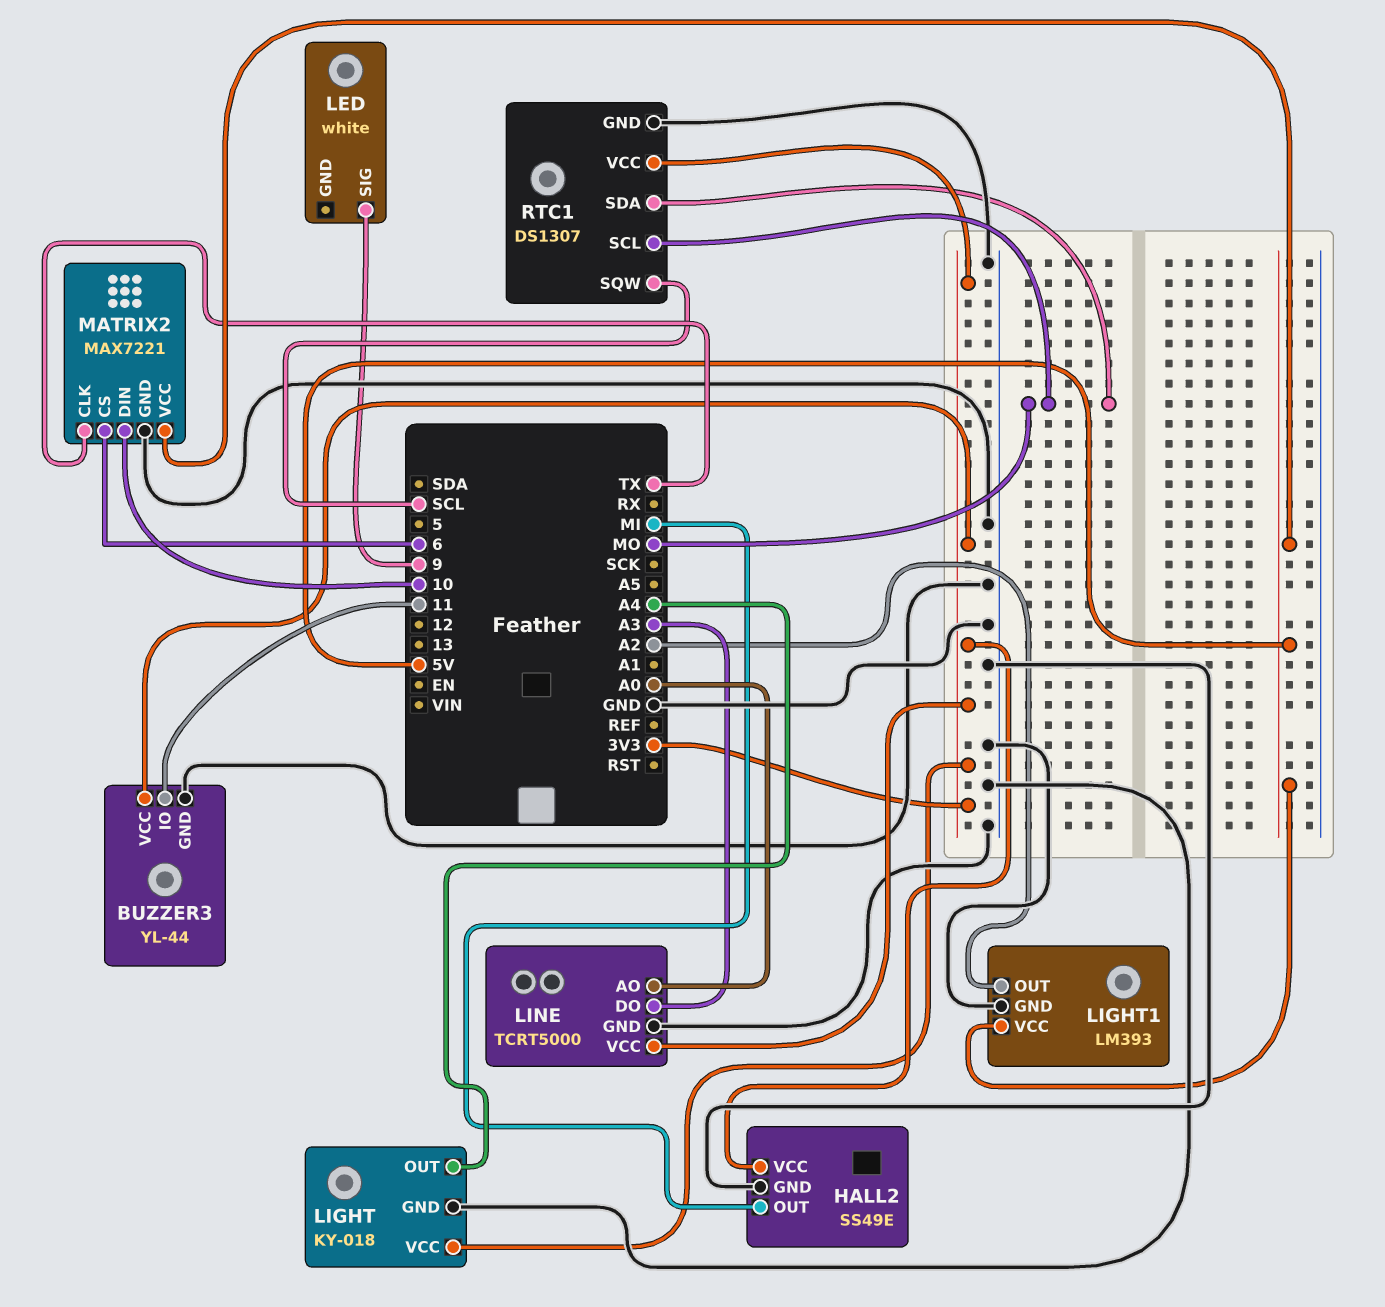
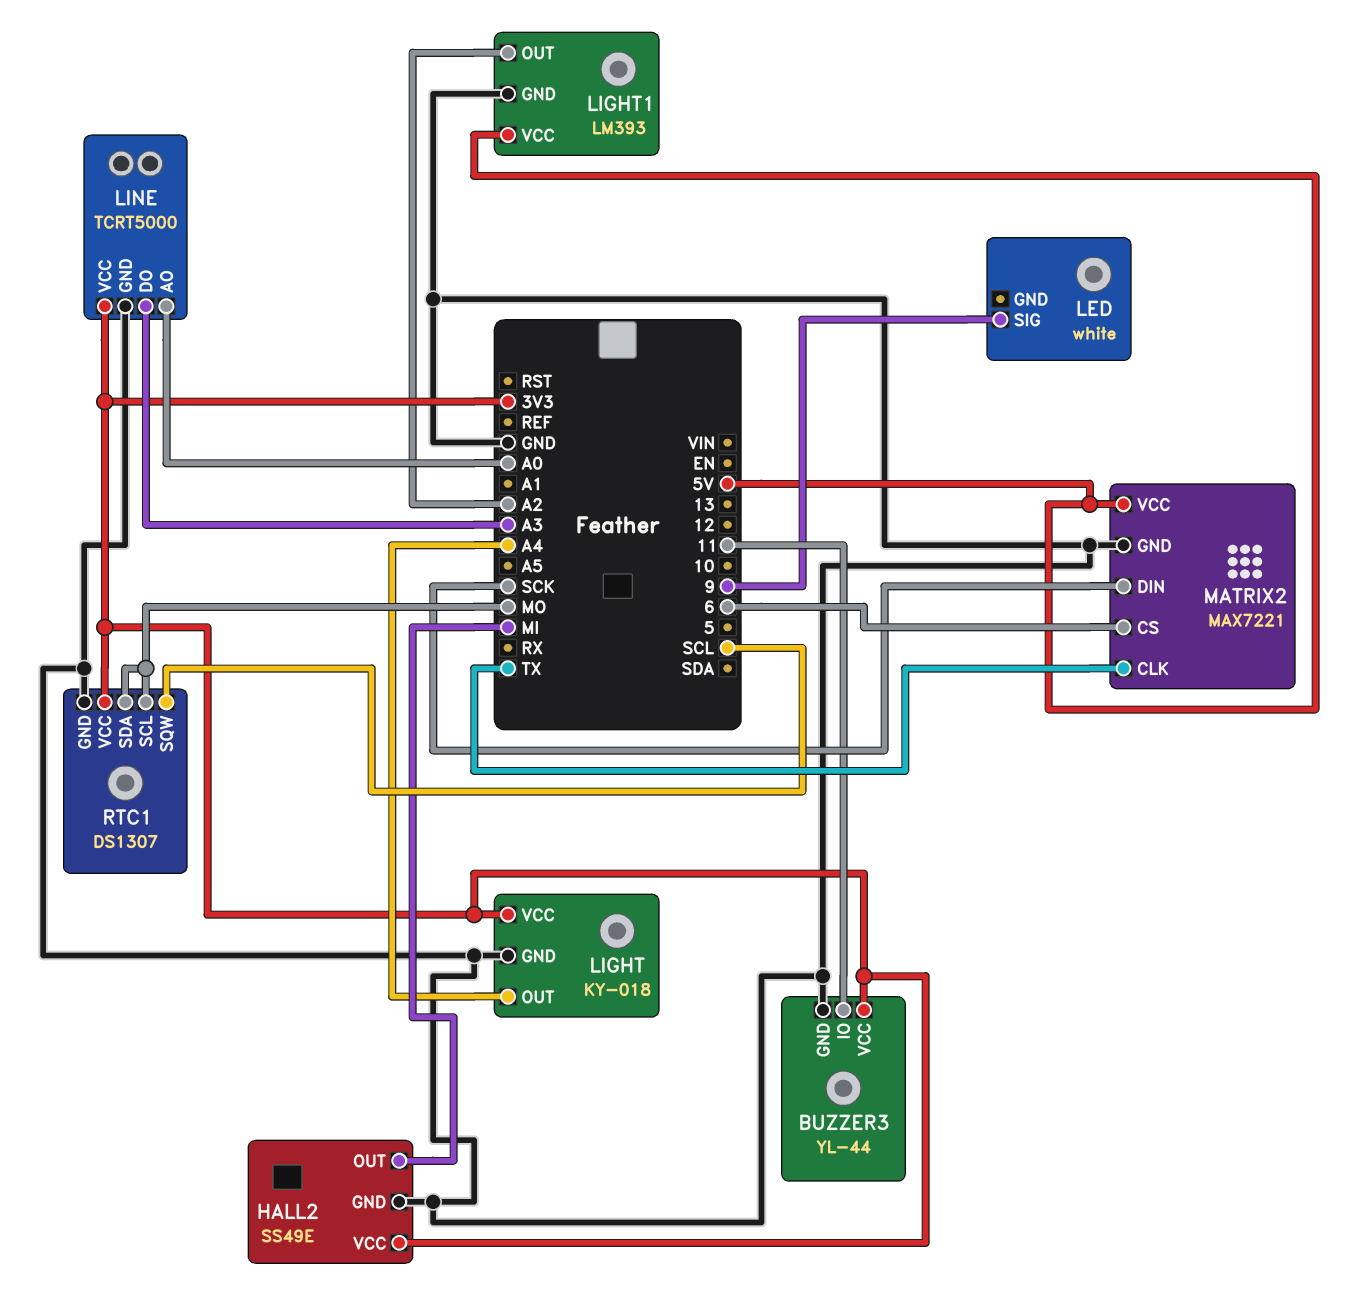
MATRIX2 pin DIN: 10 -> SCK

